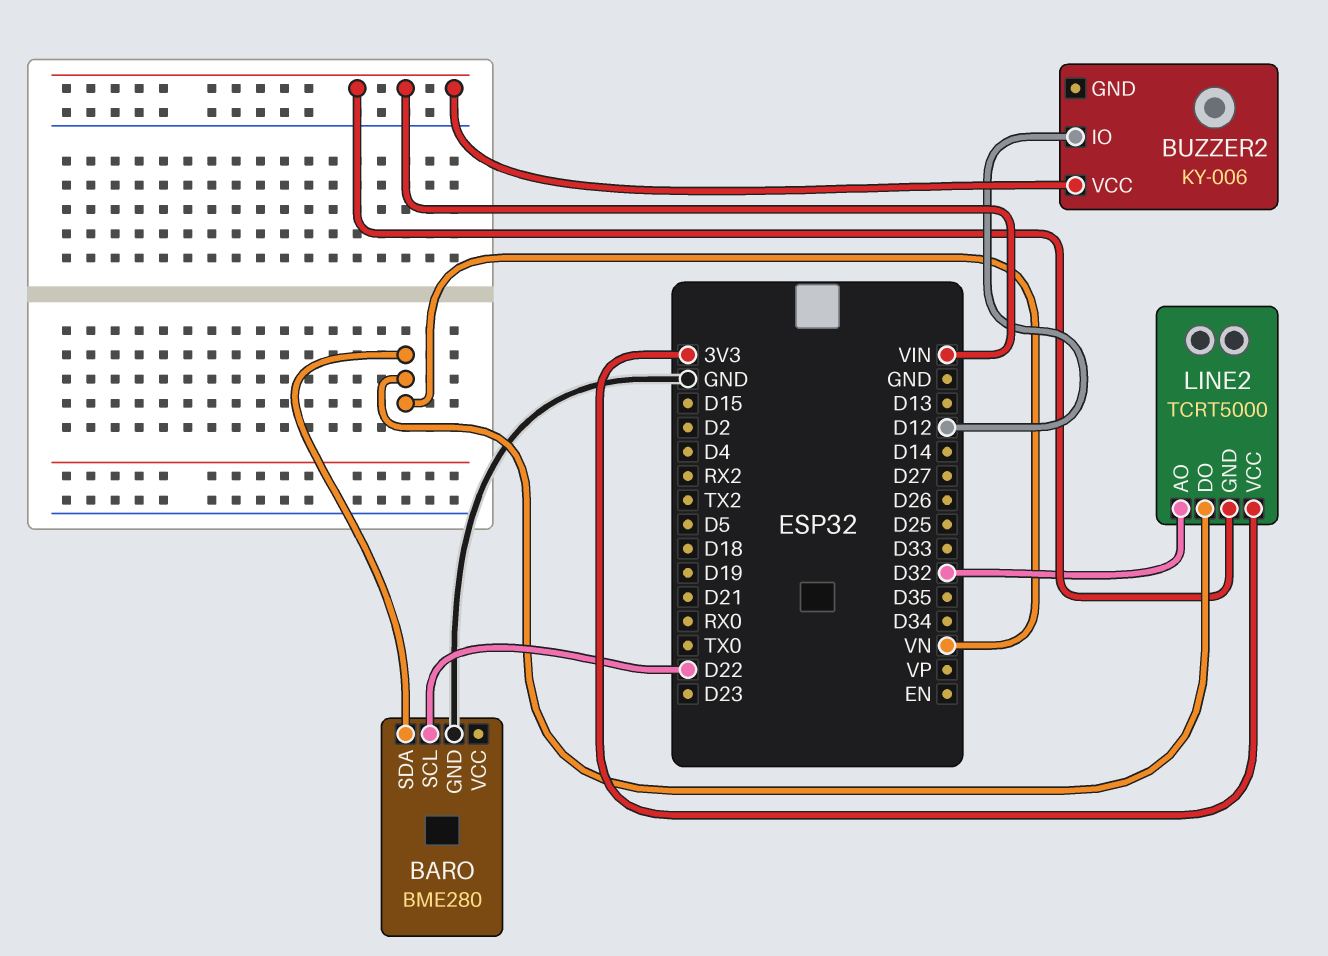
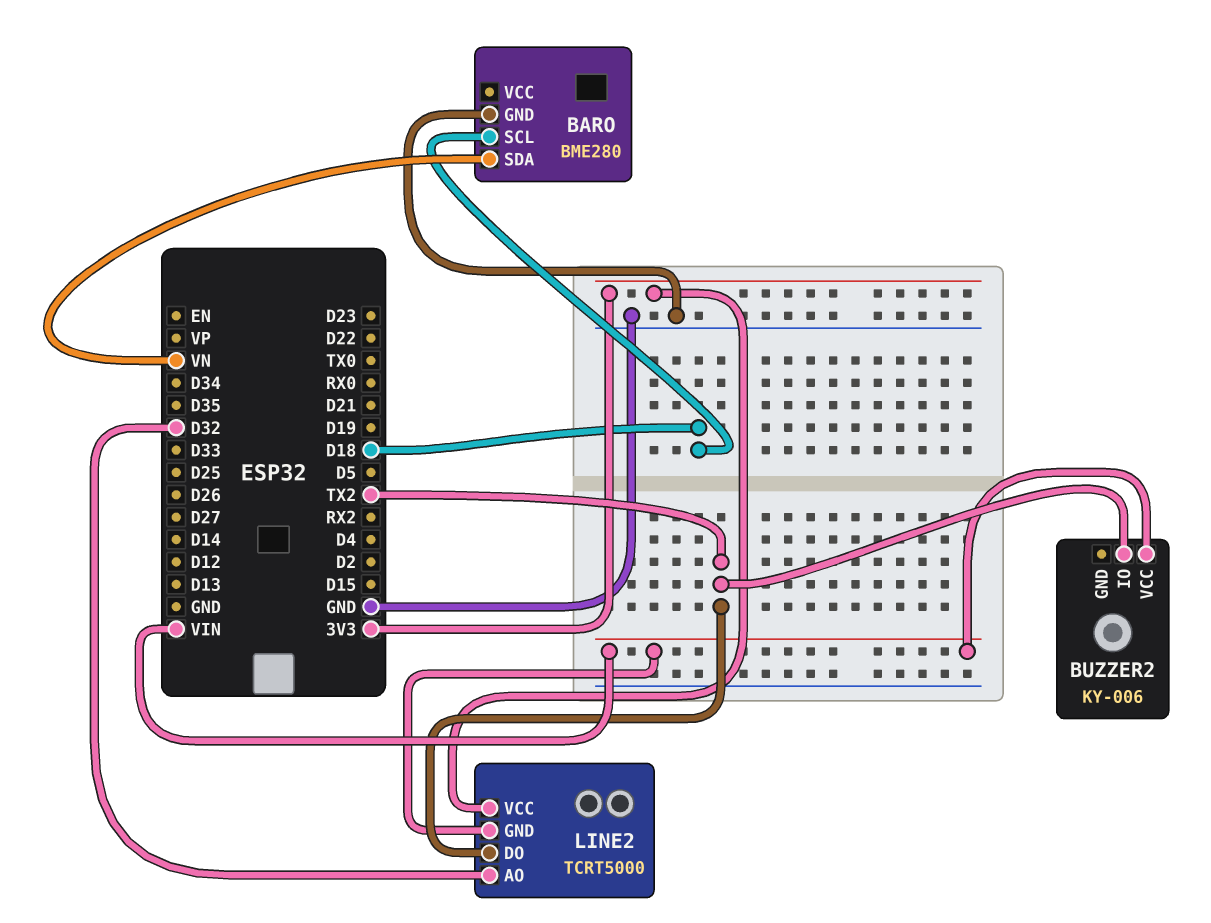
BARO pin SCL: D22 -> D18
BUZZER2 pin IO: D12 -> TX2
LINE2 pin DO: VN -> TX2

